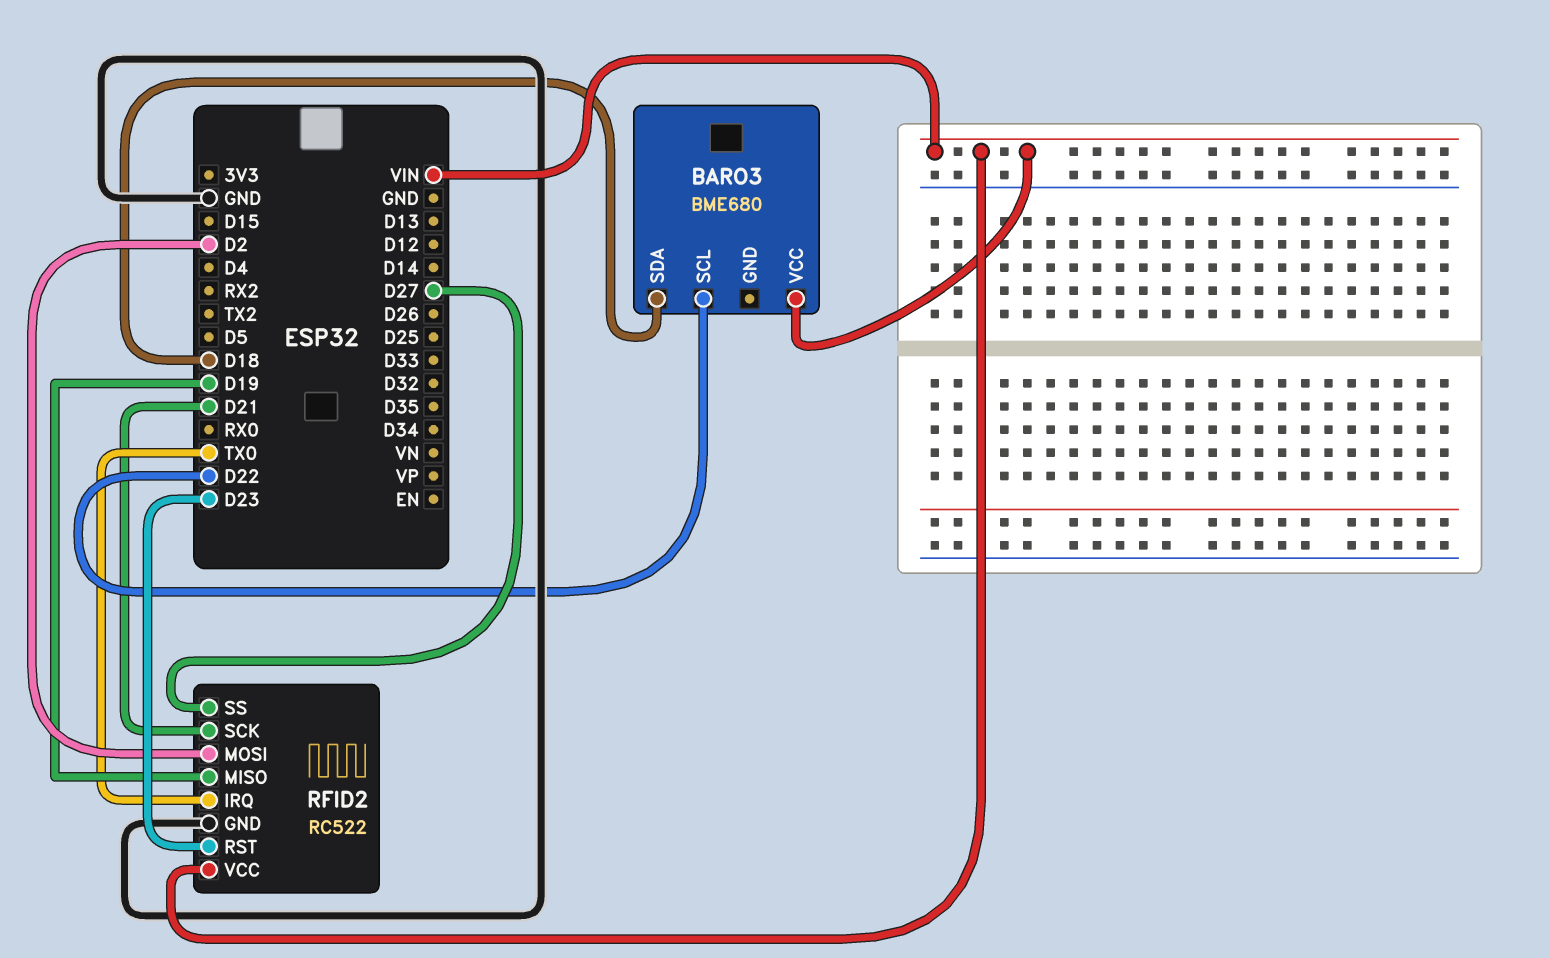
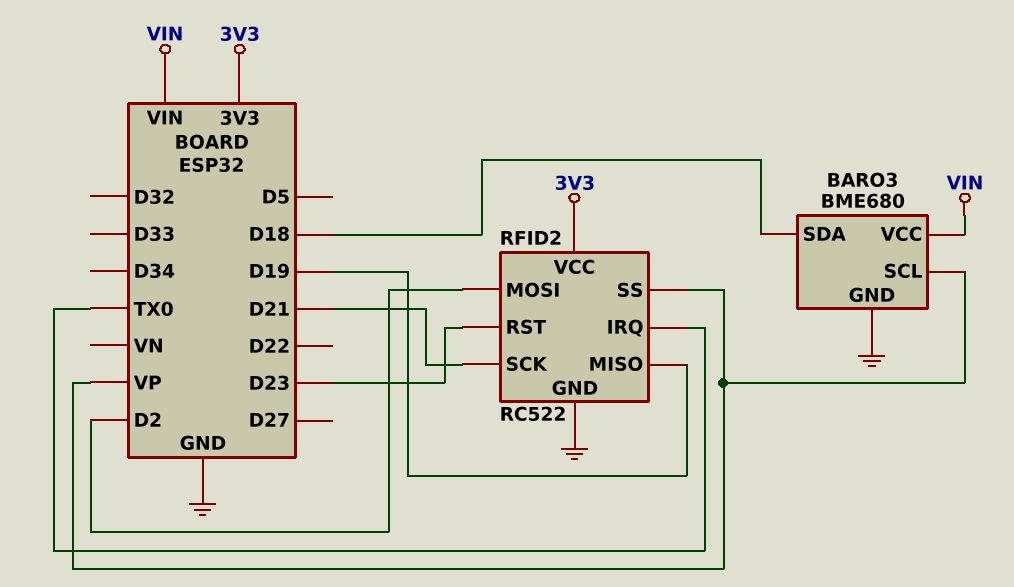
BARO3 pin GND: none -> GND
BARO3 pin SCL: D22 -> VP
RFID2 pin SS: D27 -> VP
RFID2 pin VCC: VIN -> 3V3

